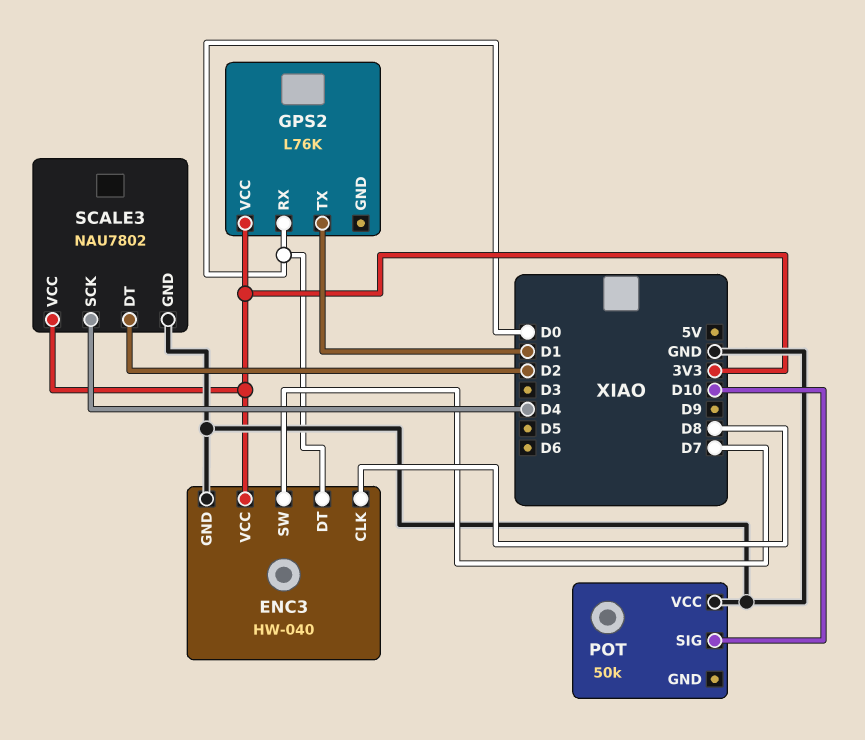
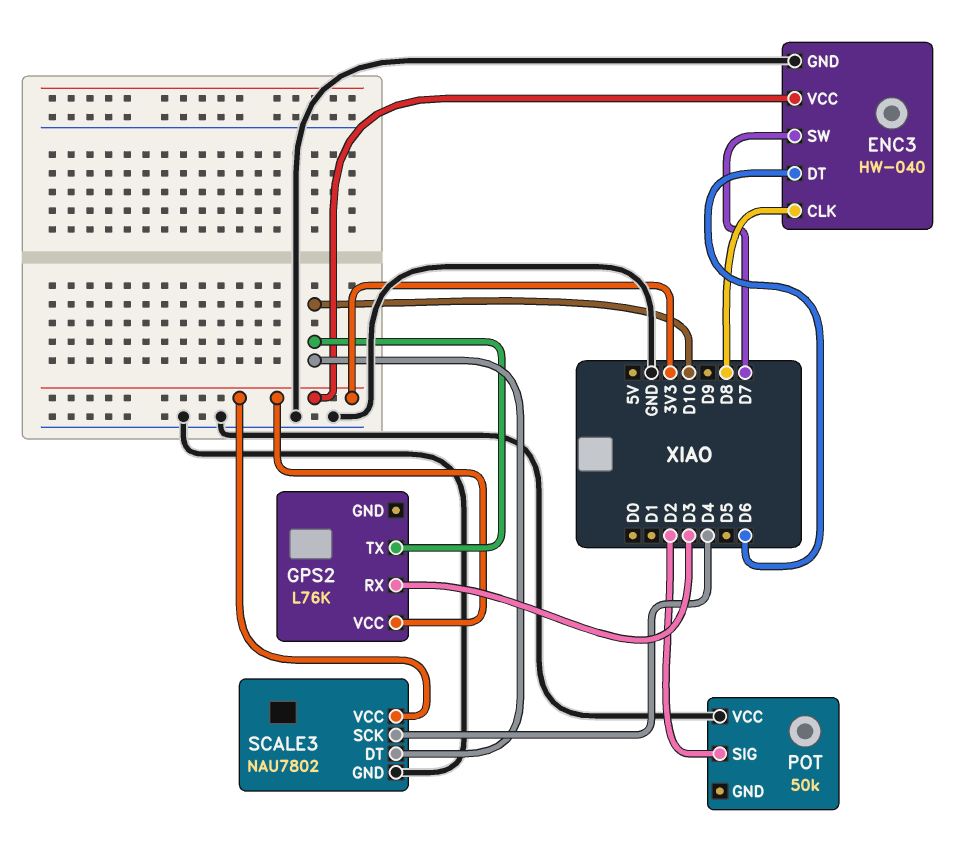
ENC3 pin DT: D0 -> D6
GPS2 pin RX: D0 -> D3
GPS2 pin TX: D1 -> D10
POT pin SIG: D10 -> D2
SCALE3 pin DT: D2 -> D10

